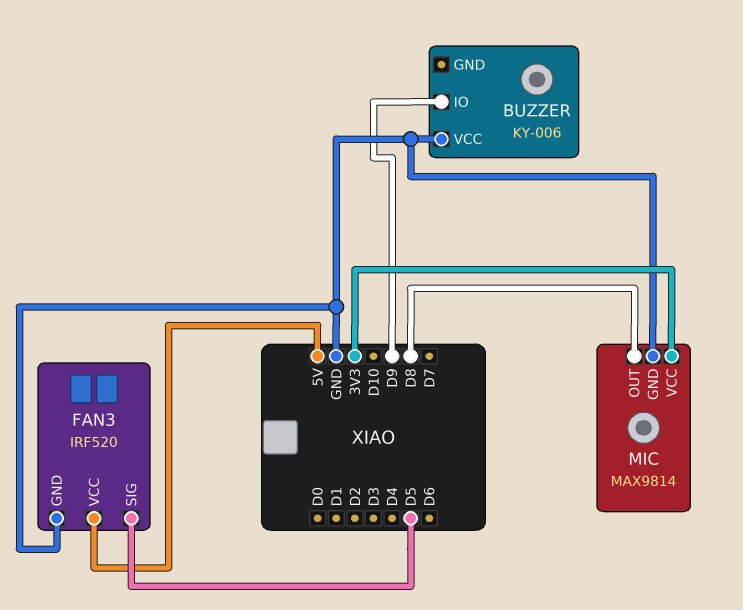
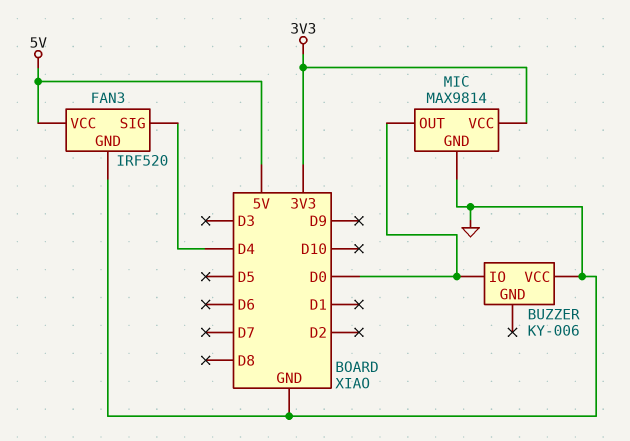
BUZZER pin IO: D9 -> D0
FAN3 pin SIG: D5 -> D4
MIC pin OUT: D8 -> D0

